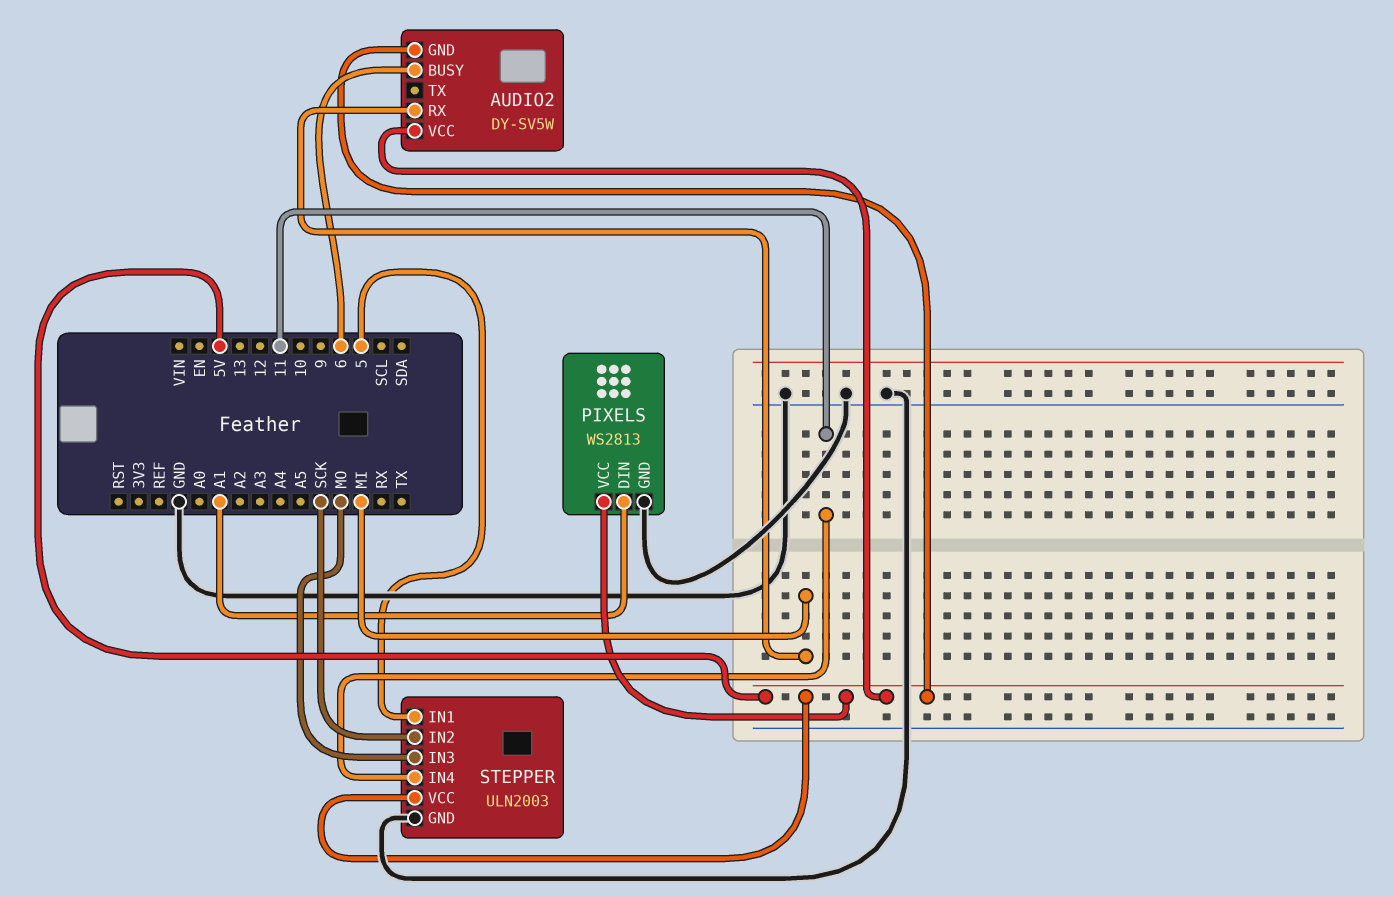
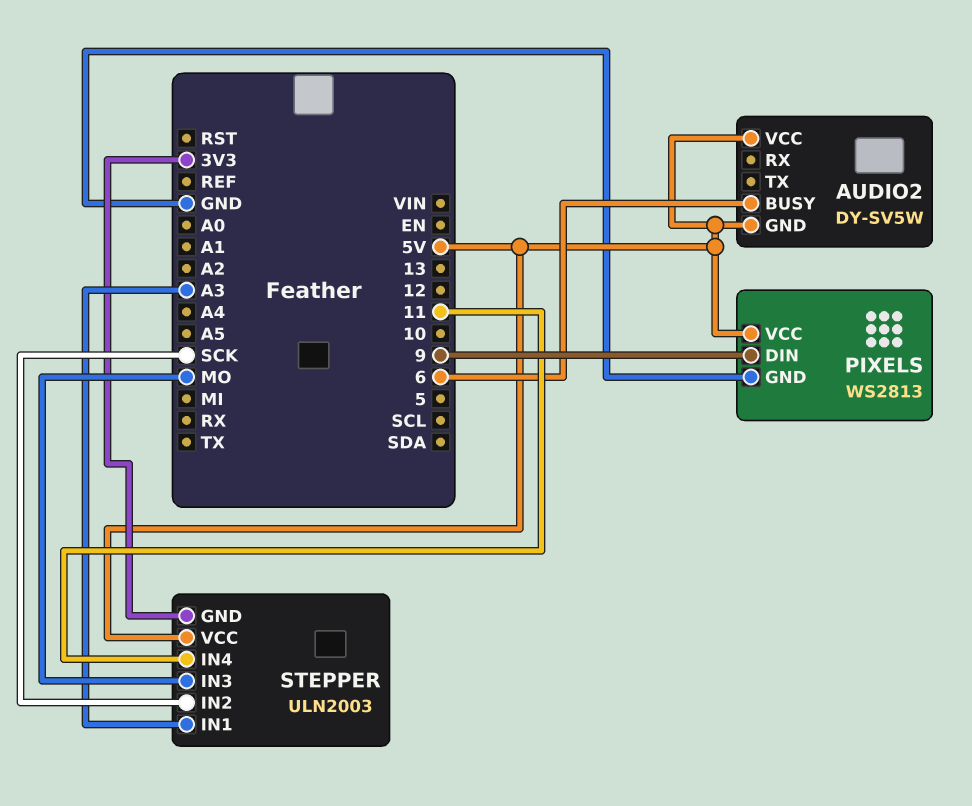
AUDIO2 pin RX: MI -> none
PIXELS pin DIN: A1 -> 9
STEPPER pin GND: GND -> 3V3
STEPPER pin IN1: 5 -> A3

